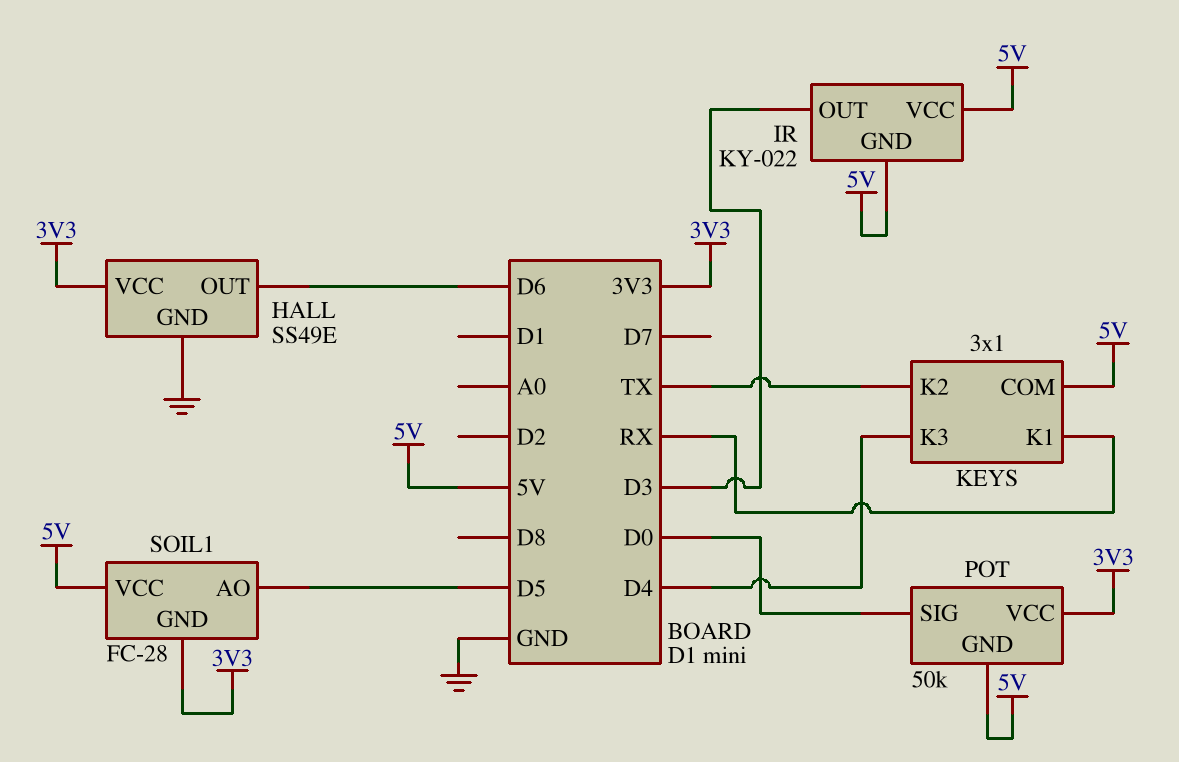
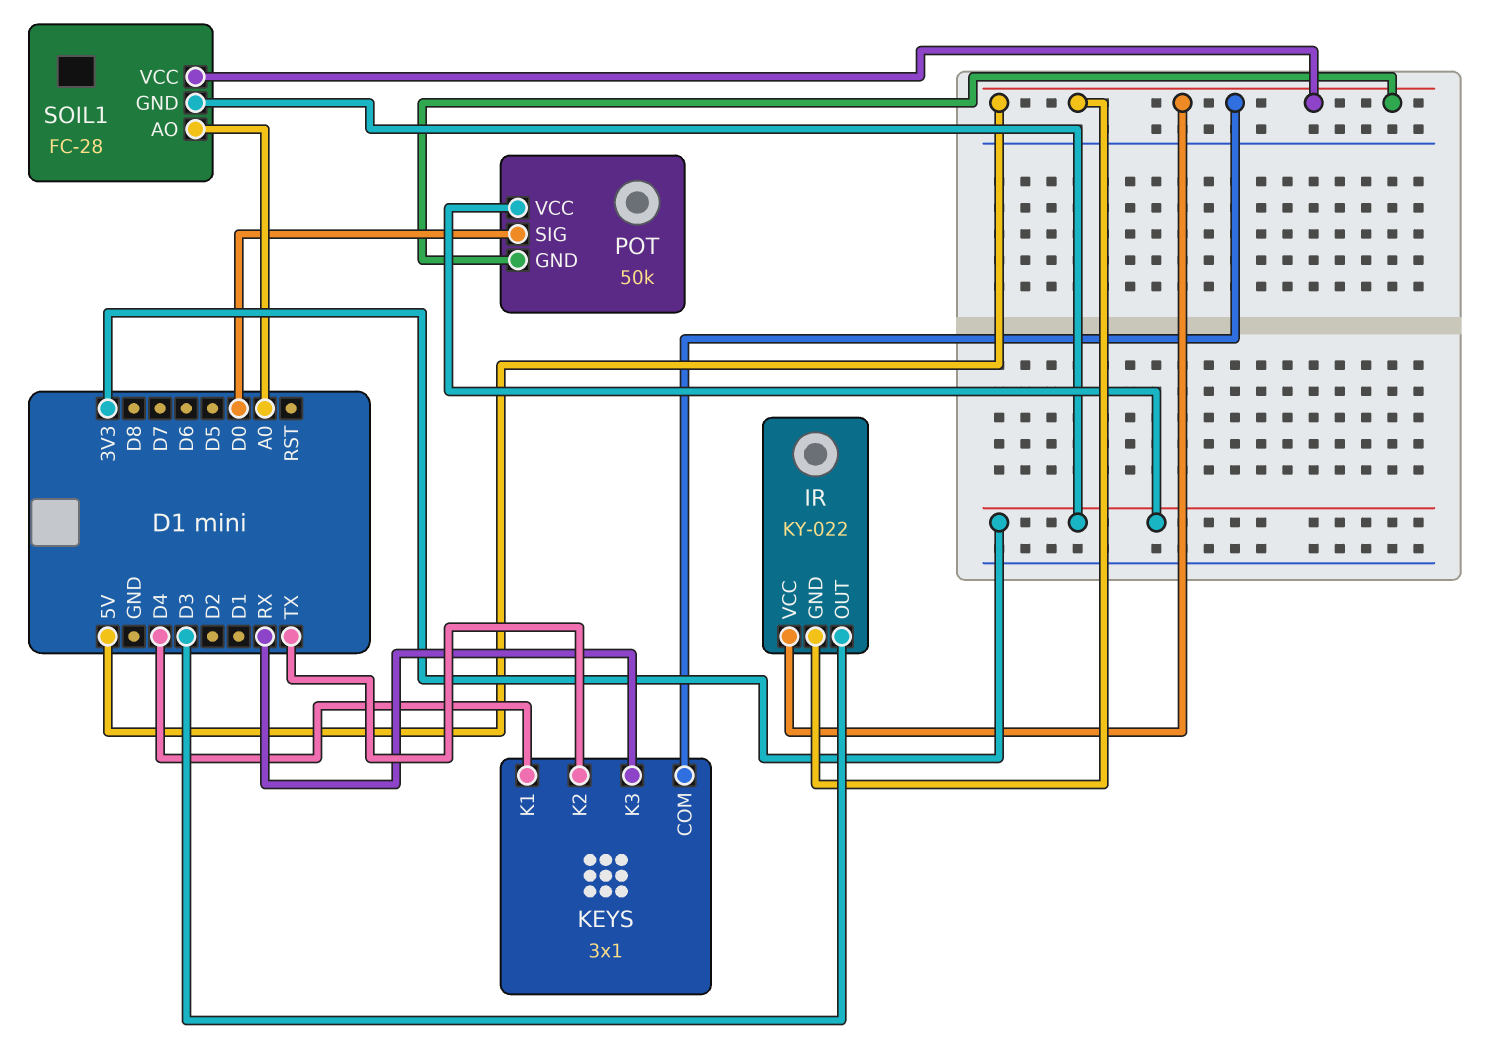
HALL: SS49E -> none
HALL pin GND: GND -> none
HALL pin OUT: D6 -> none
HALL pin VCC: 3V3 -> none
KEYS pin K1: RX -> D4
KEYS pin K3: D4 -> RX
SOIL1 pin AO: D5 -> A0

